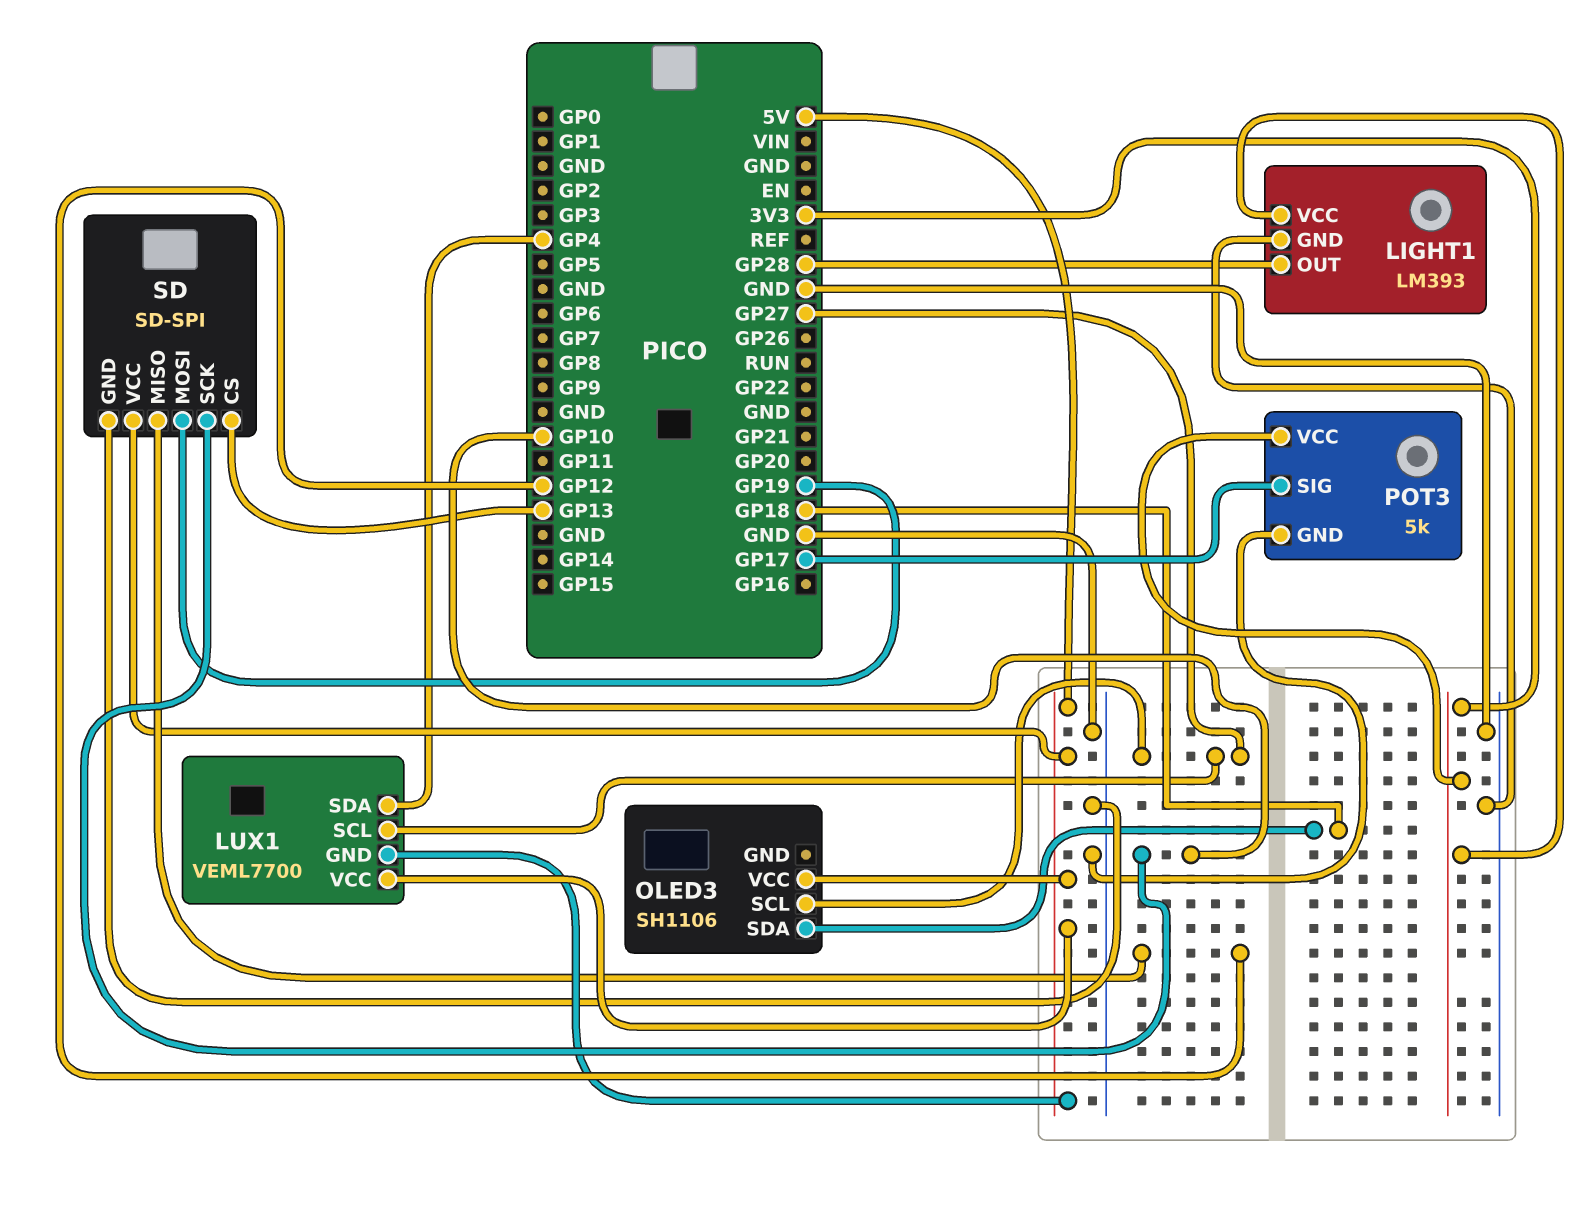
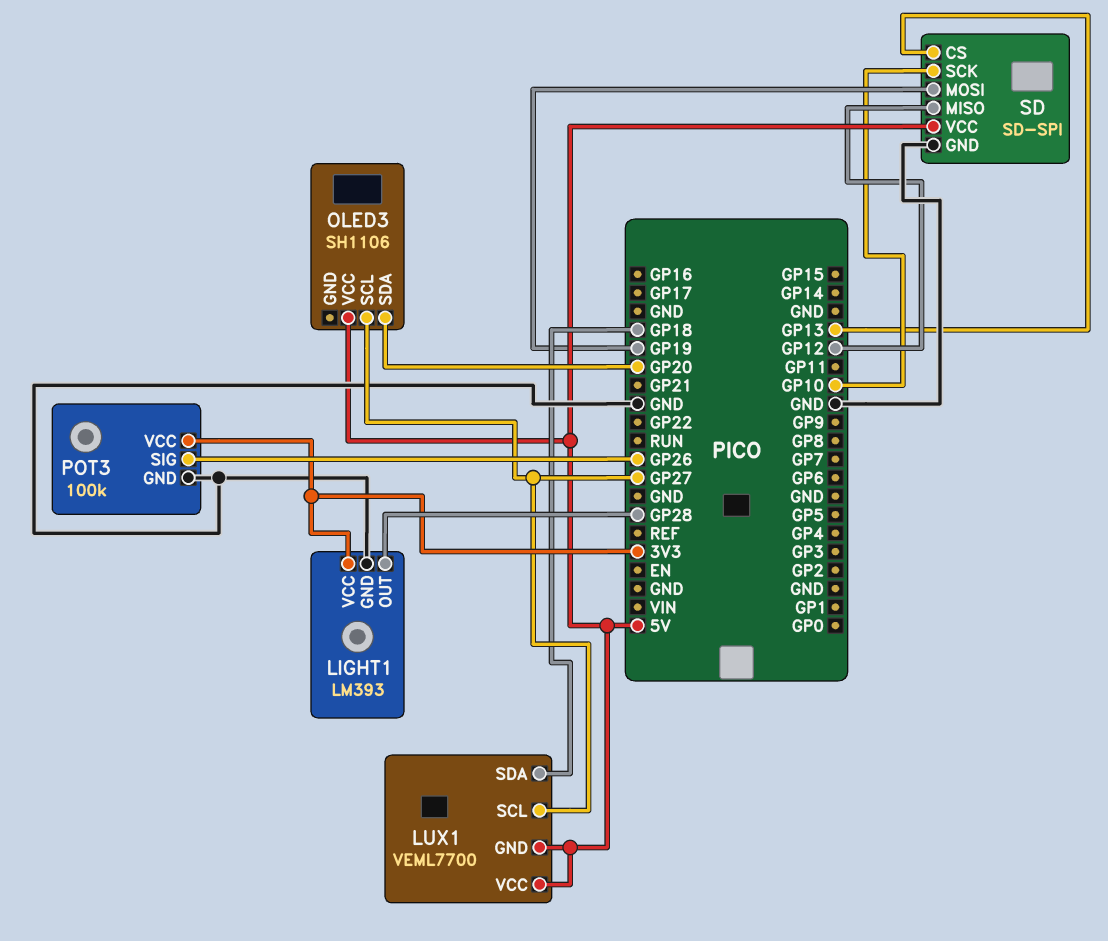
LUX1 pin SDA: GP4 -> GP18
OLED3 pin SDA: GP18 -> GP20
POT3: 5k -> 100k
POT3 pin SIG: GP17 -> GP26

